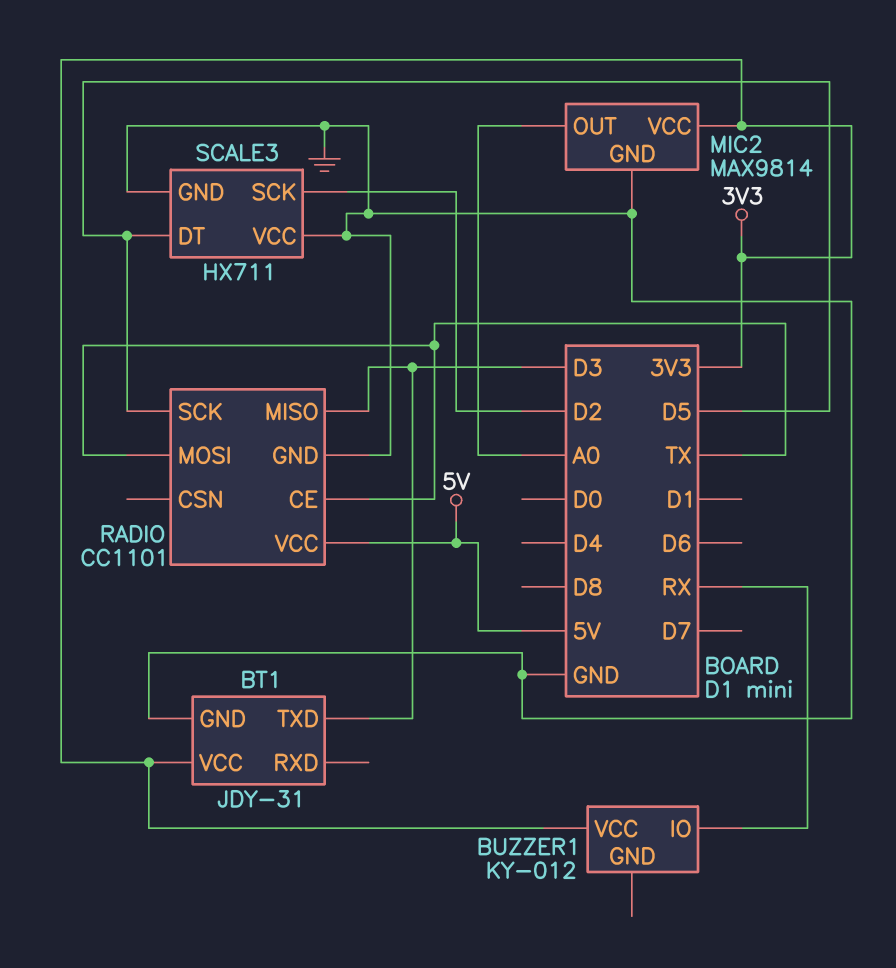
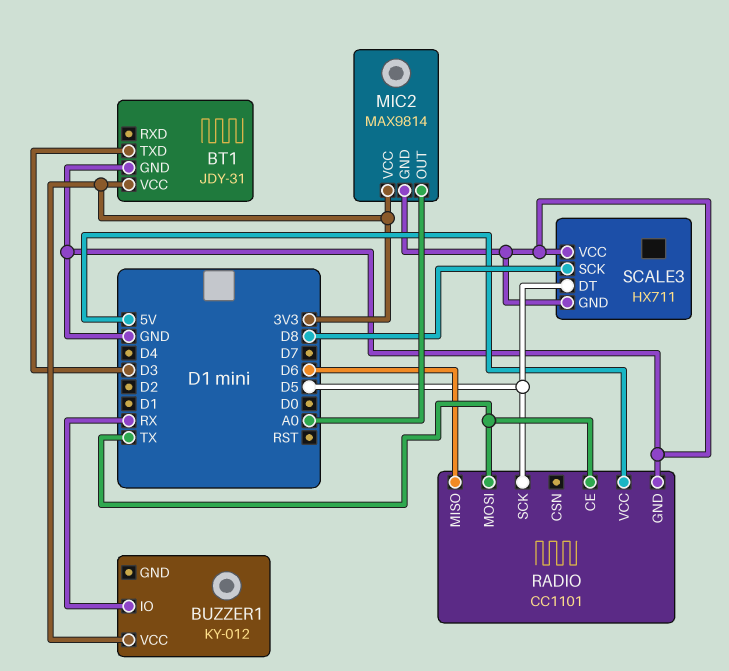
RADIO pin MISO: D3 -> D6
SCALE3 pin SCK: D2 -> D8

